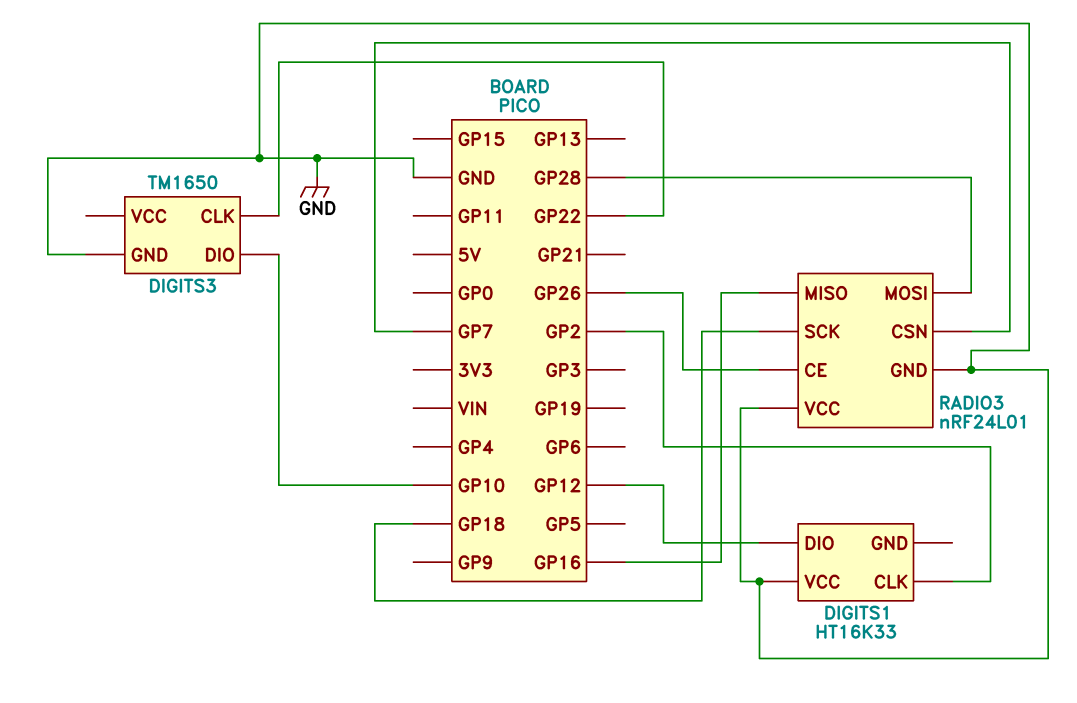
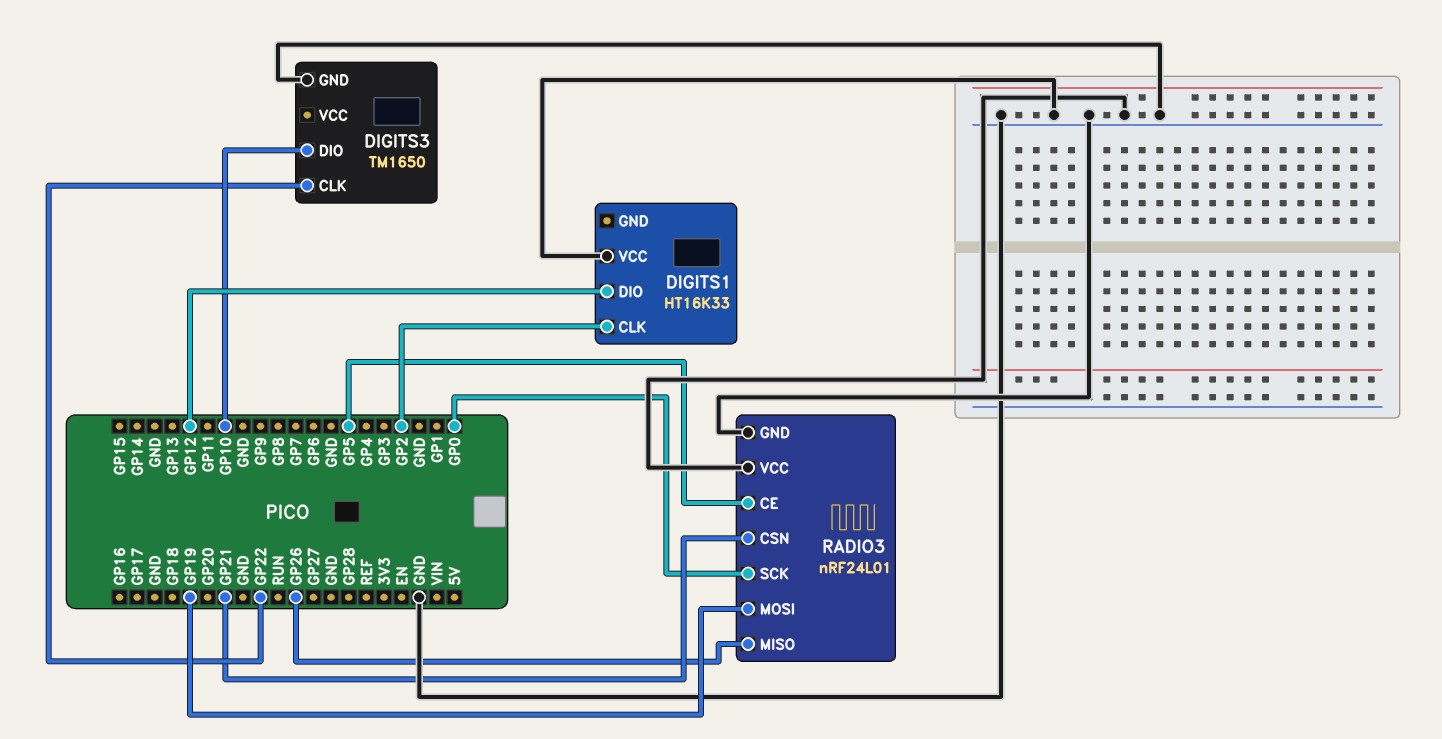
RADIO3 pin CE: GP26 -> GP5
RADIO3 pin CSN: GP7 -> GP21
RADIO3 pin MISO: GP16 -> GP26
RADIO3 pin MOSI: GP28 -> GP19
RADIO3 pin SCK: GP18 -> GP0

